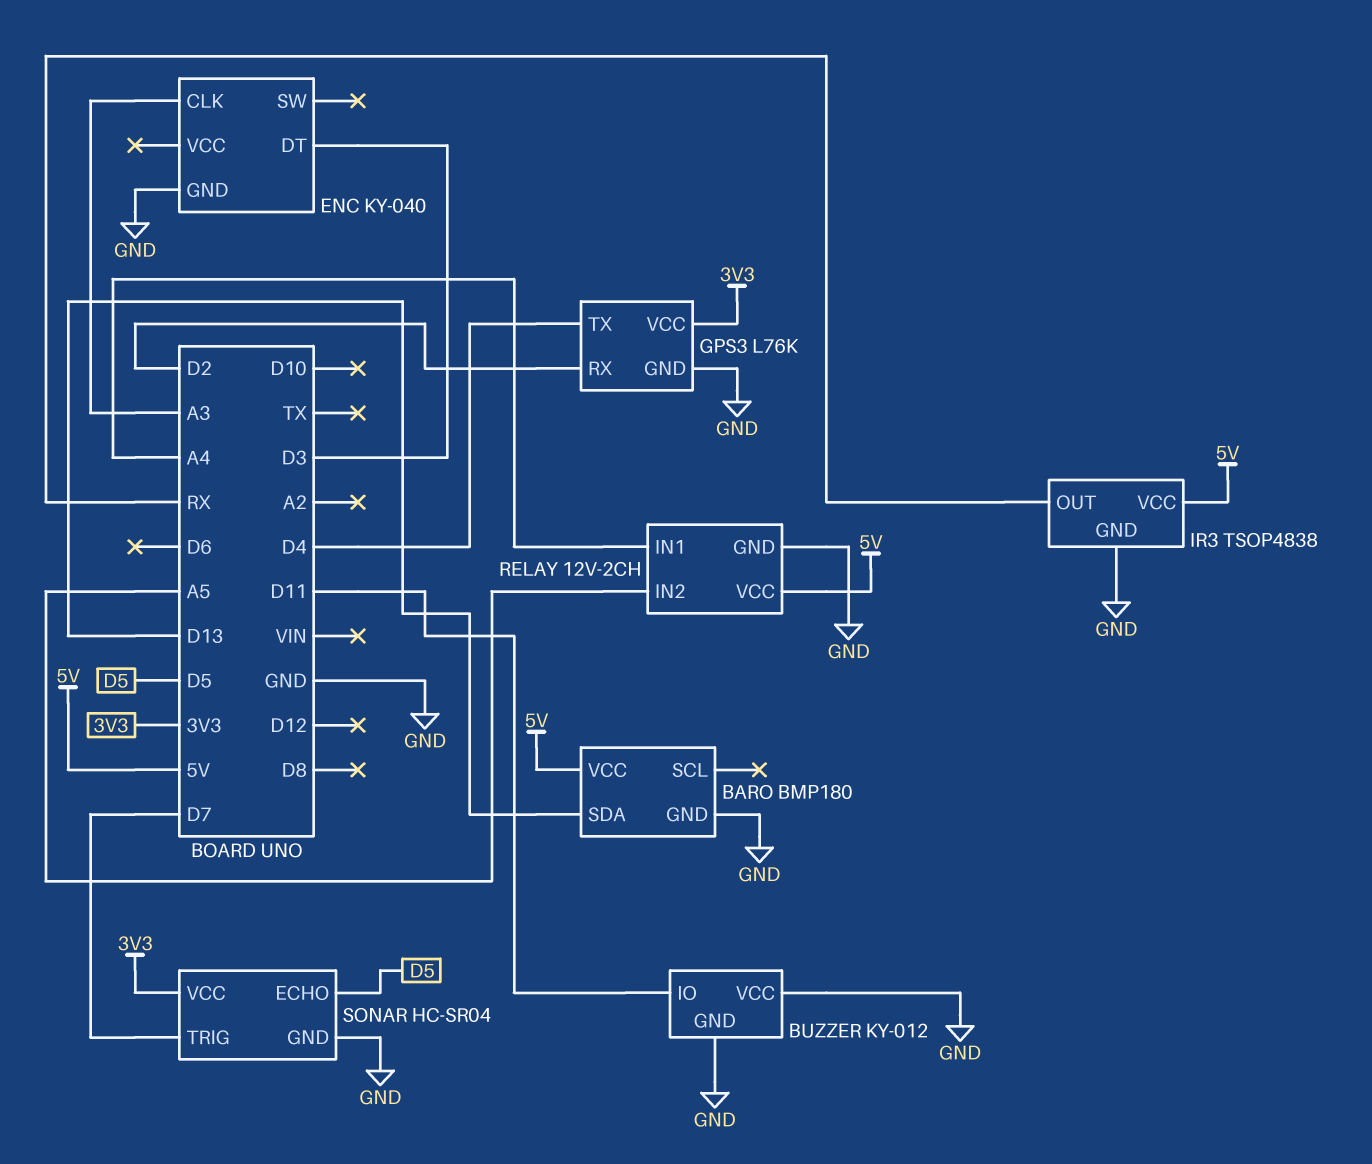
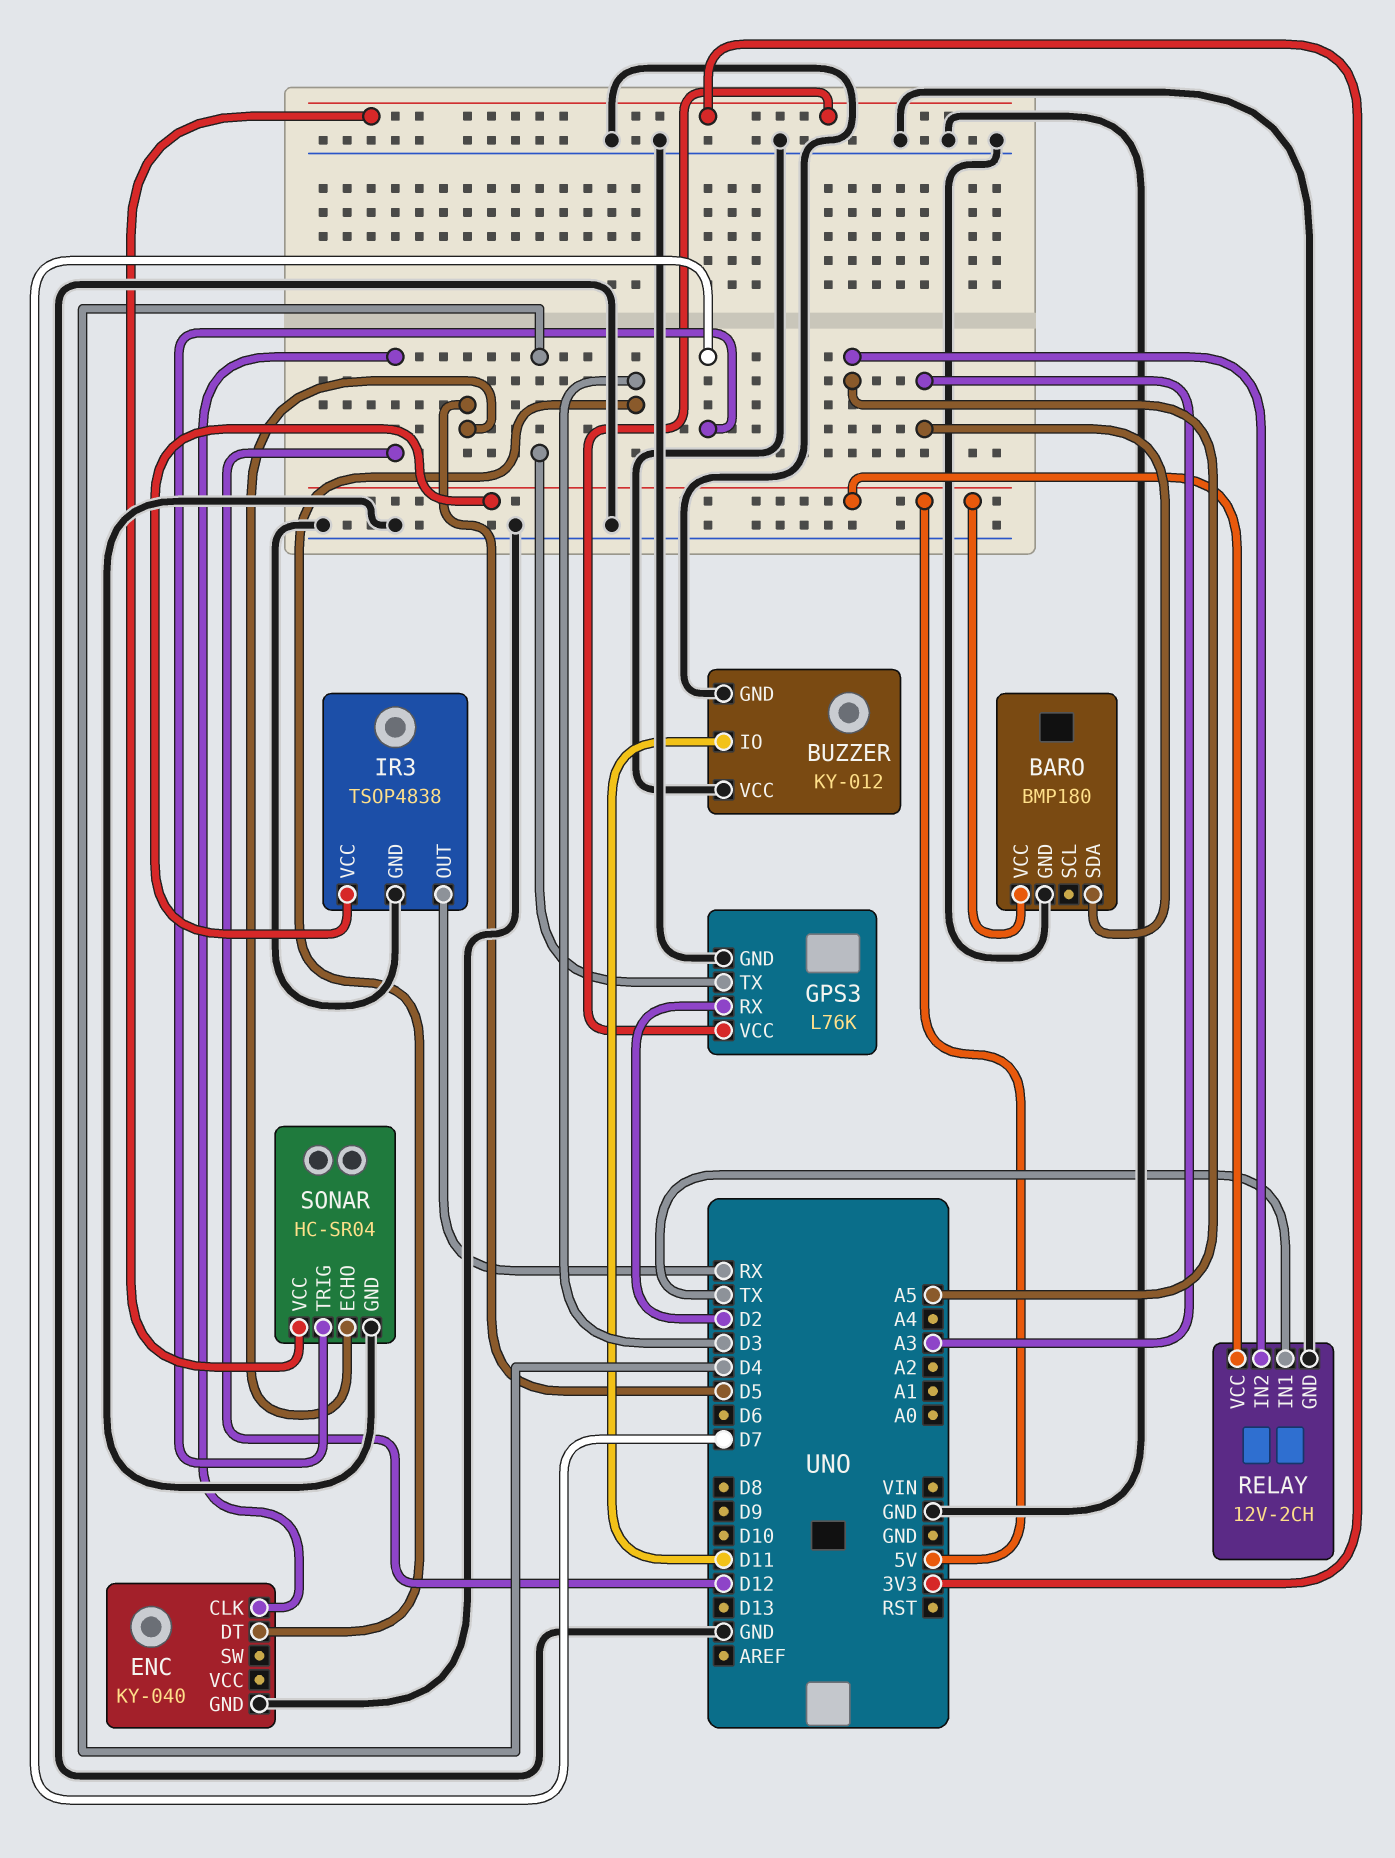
BARO pin SDA: D13 -> A3
ENC pin CLK: A3 -> D12
RELAY pin IN1: A4 -> TX

